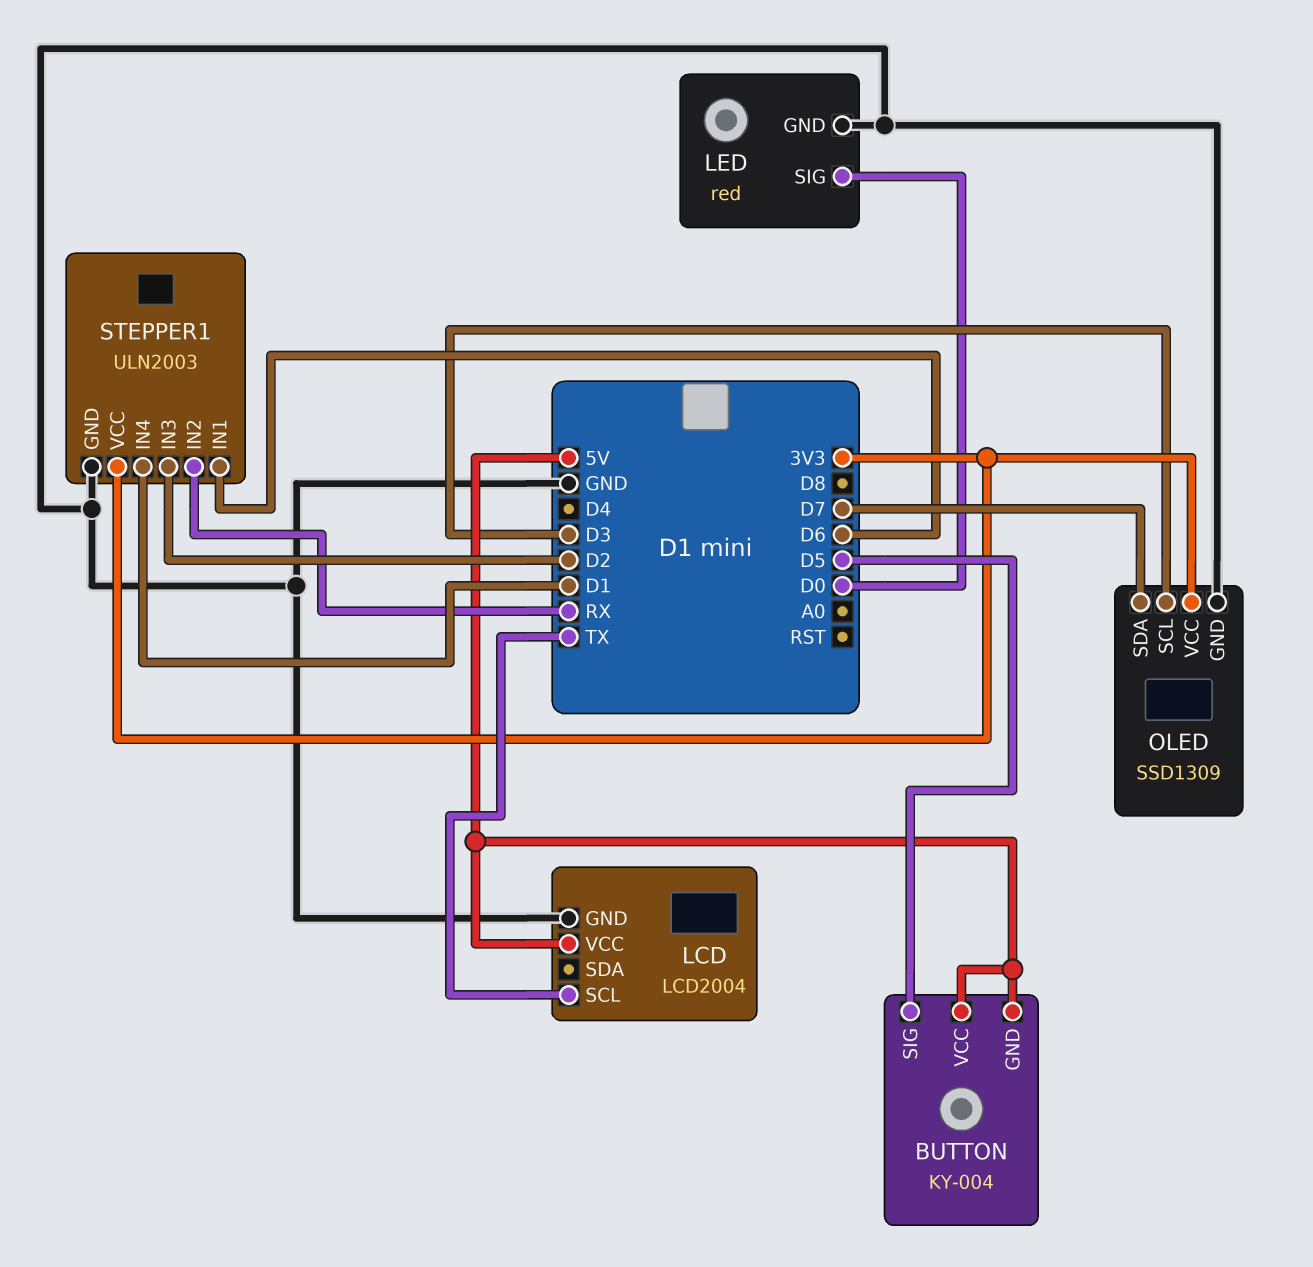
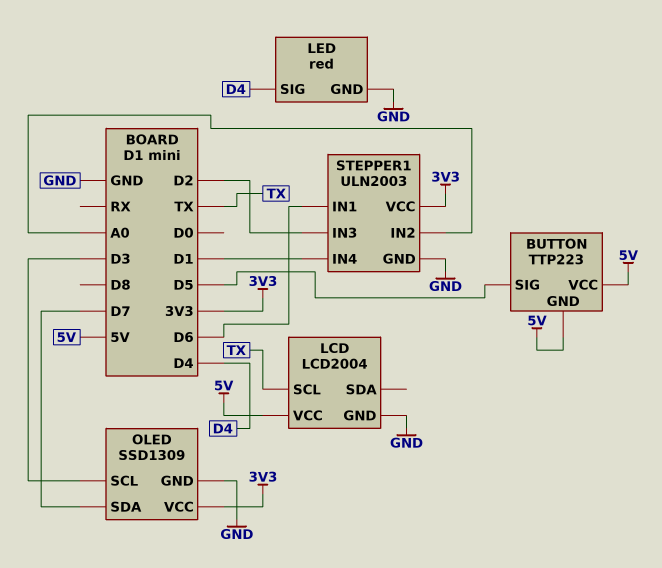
BUTTON: KY-004 -> TTP223
LED pin SIG: D0 -> D4
STEPPER1 pin IN2: RX -> A0

